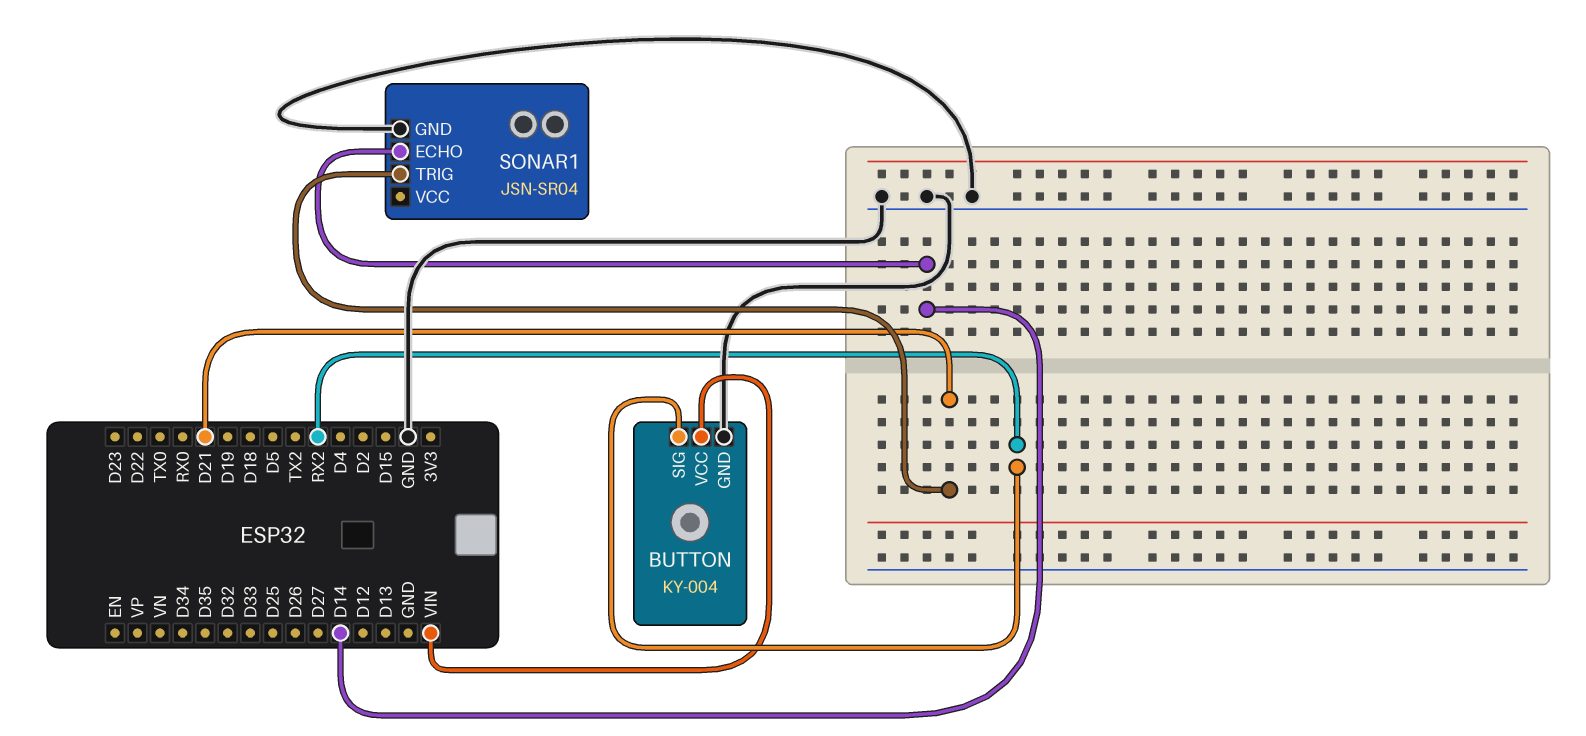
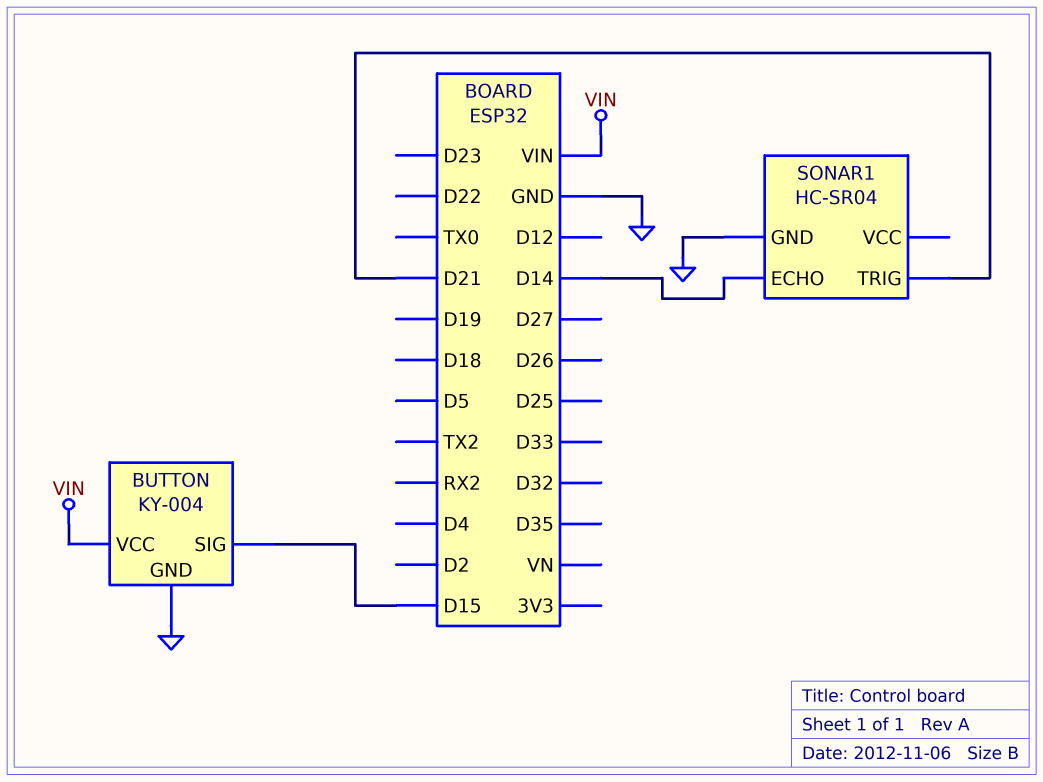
BUTTON pin SIG: RX2 -> D15
SONAR1: JSN-SR04 -> HC-SR04

